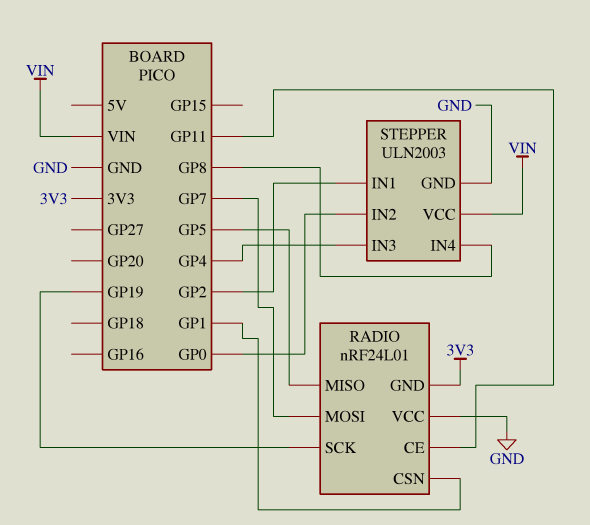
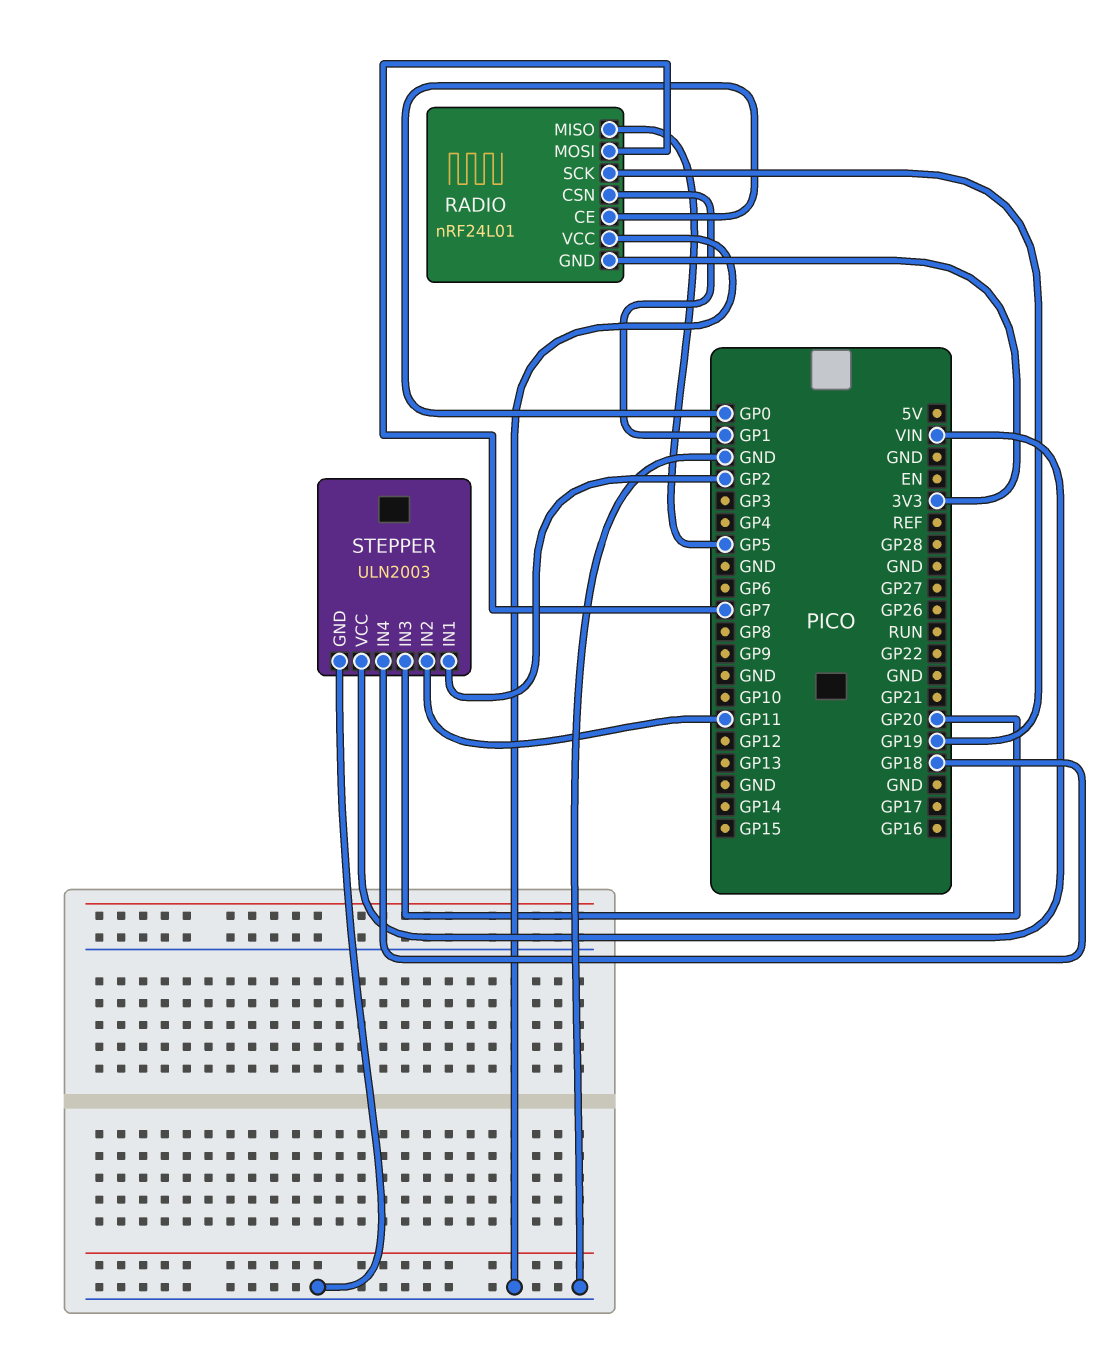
RADIO pin CE: GP11 -> GP0
STEPPER pin IN2: GP0 -> GP11
STEPPER pin IN3: GP4 -> GP20
STEPPER pin IN4: GP8 -> GP18

